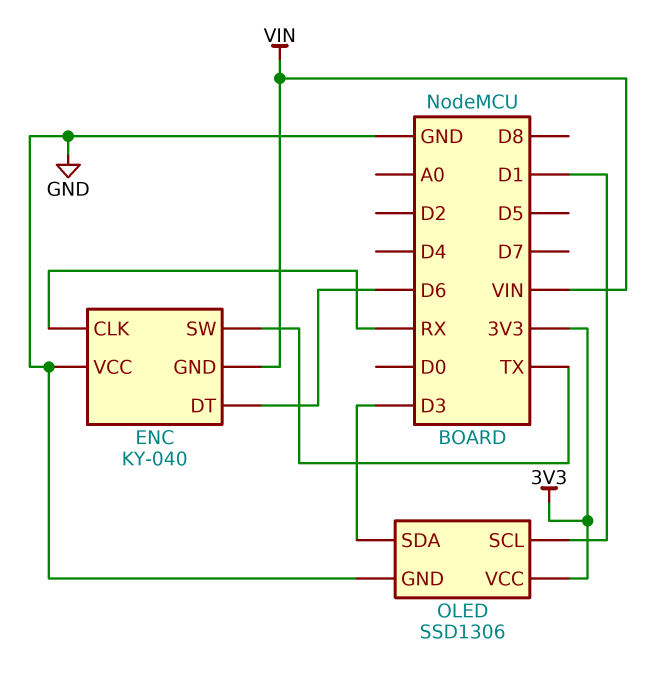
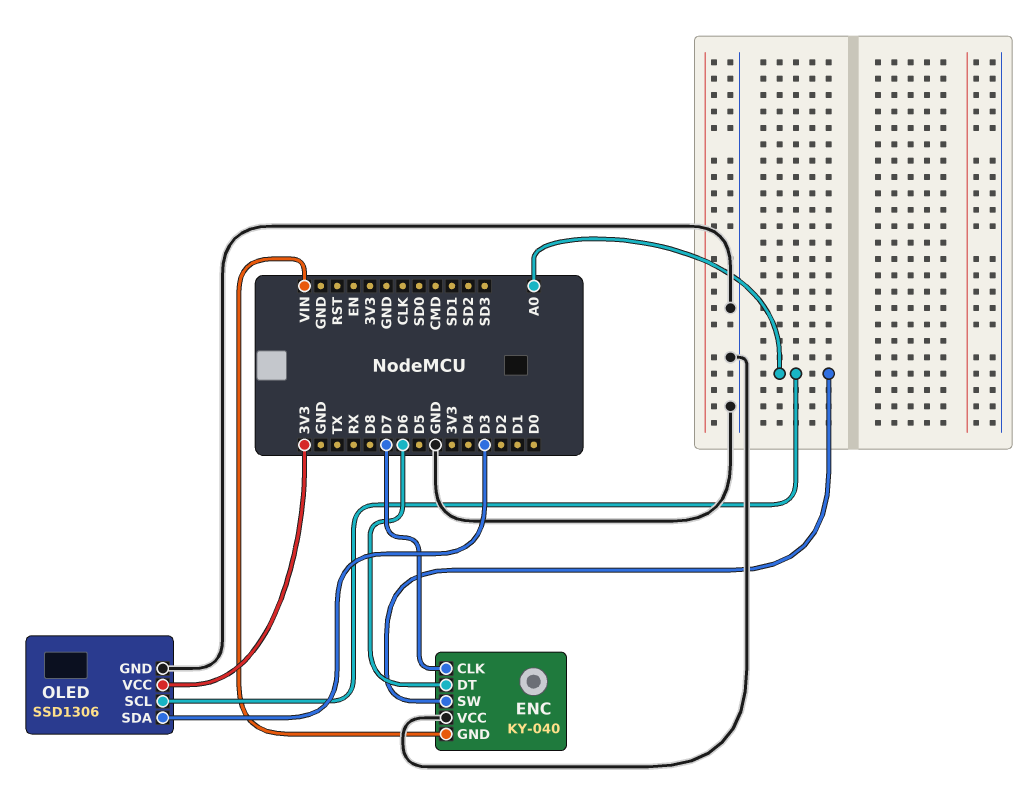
ENC pin CLK: RX -> D7
ENC pin SW: TX -> A0
OLED pin SCL: D1 -> A0

